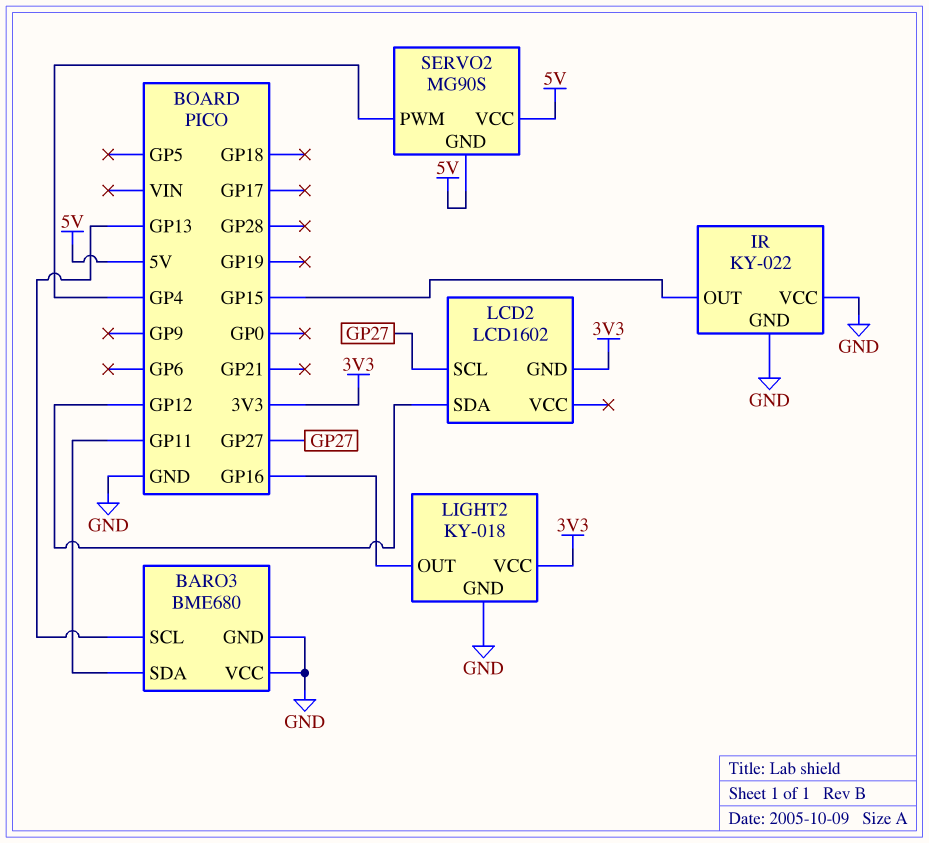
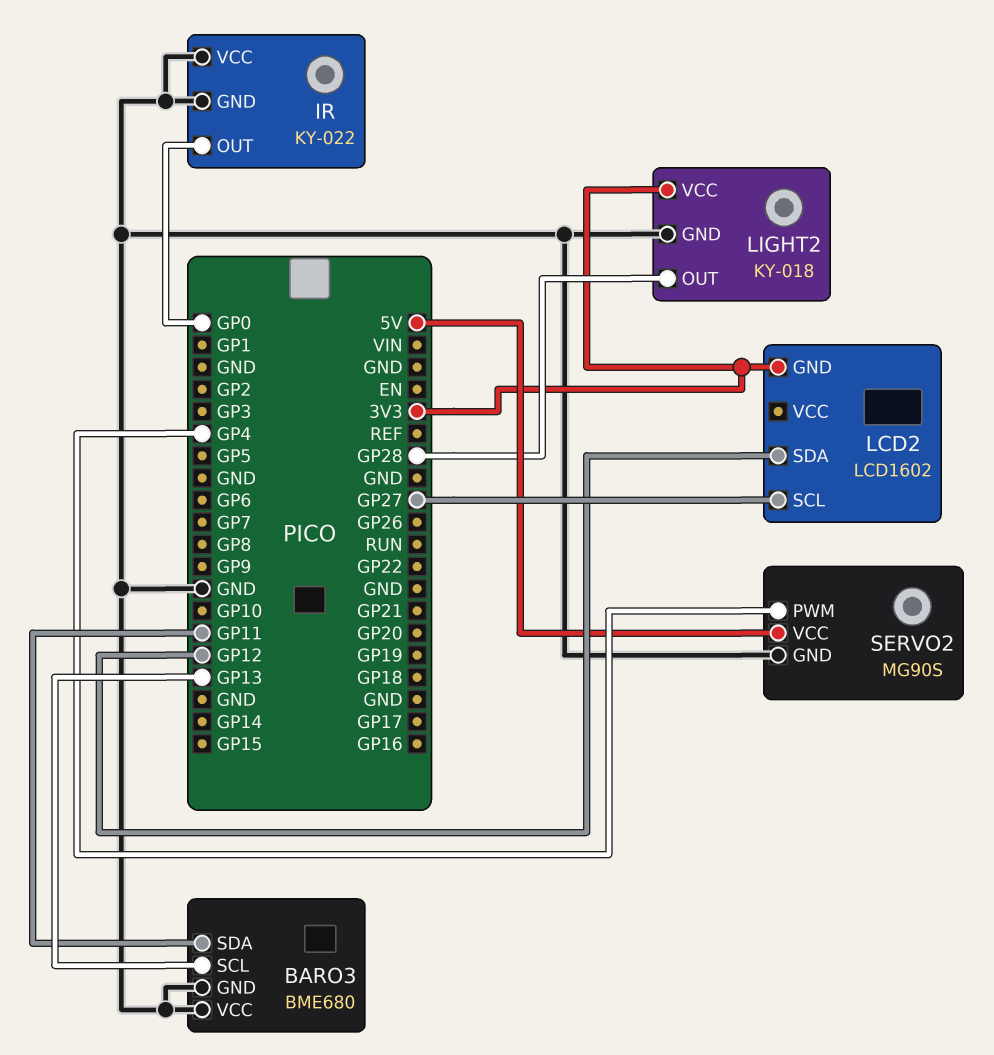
IR pin OUT: GP15 -> GP0
LIGHT2 pin OUT: GP16 -> GP28
SERVO2 pin GND: 5V -> GND

